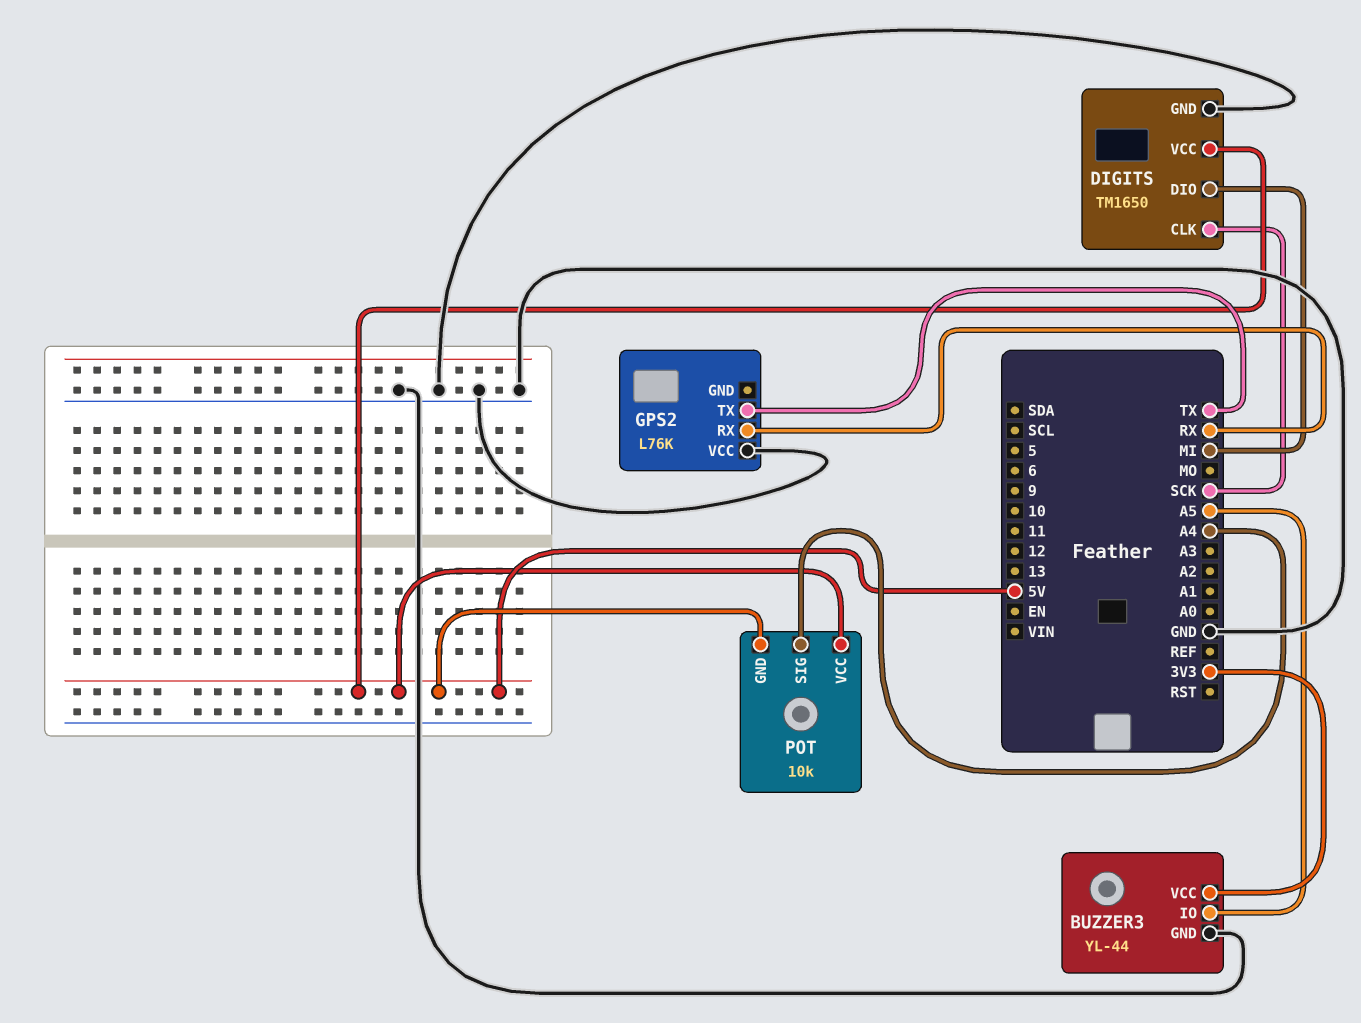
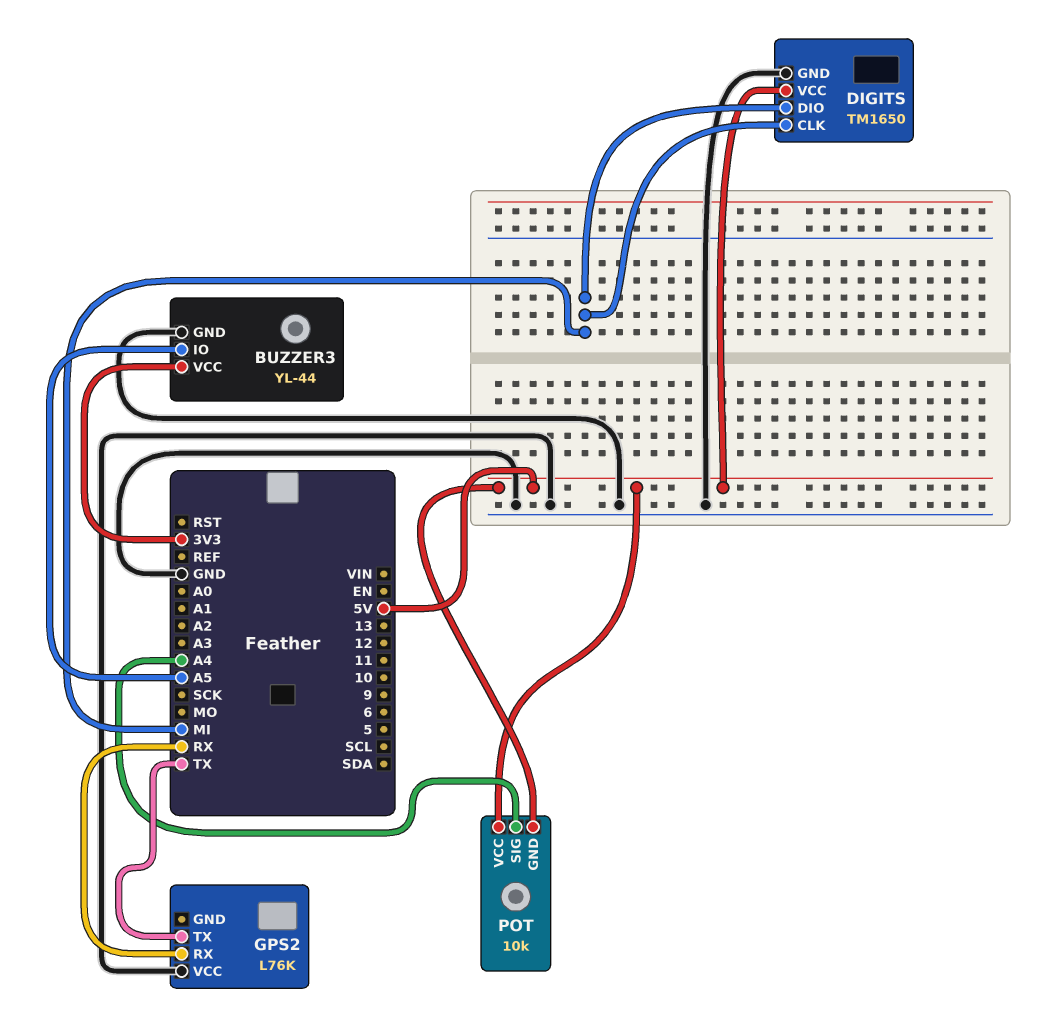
DIGITS pin CLK: SCK -> MI

